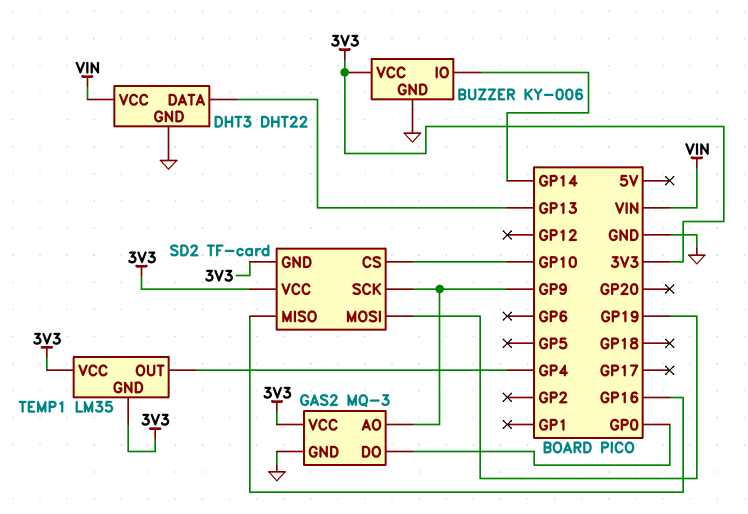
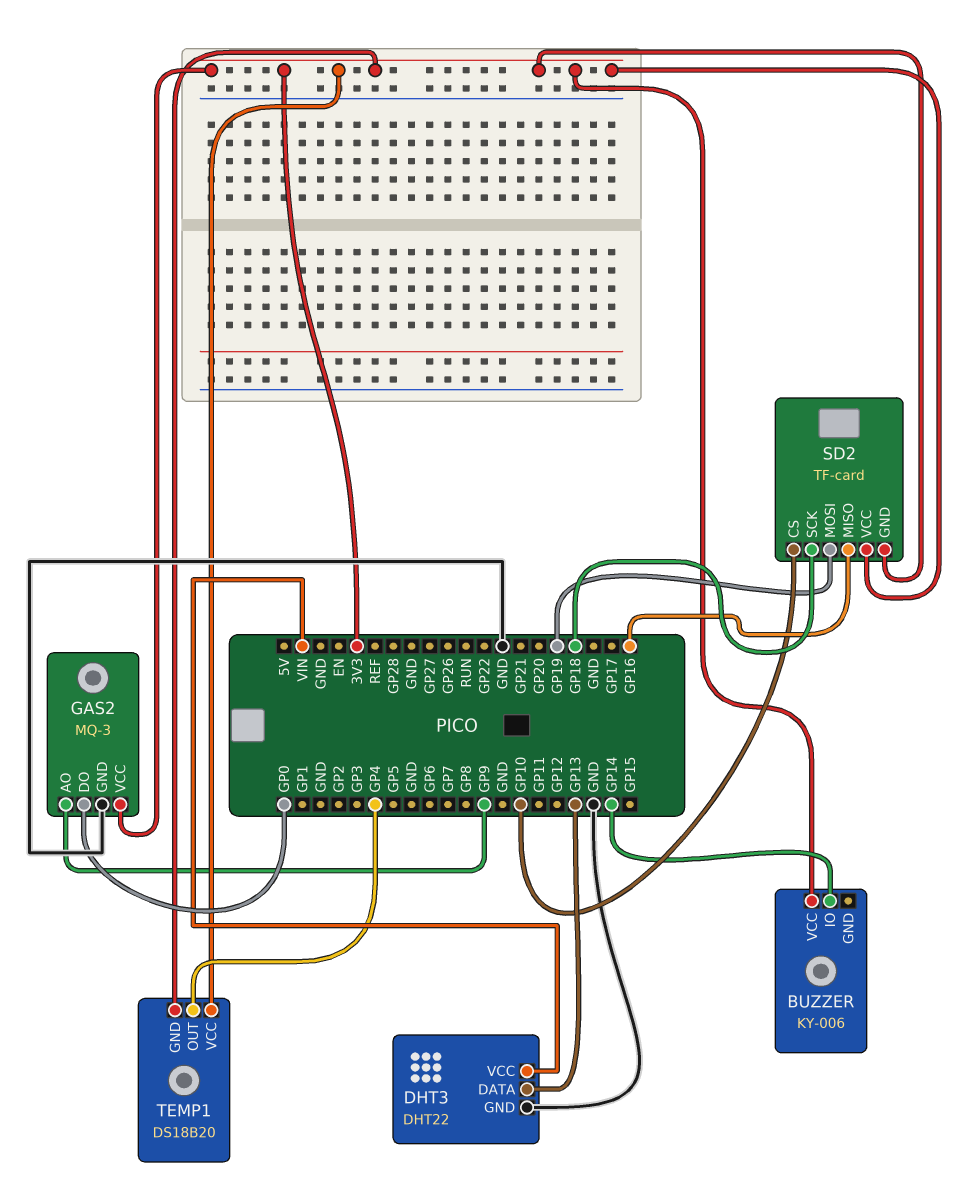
BUZZER pin GND: GND -> none
SD2 pin SCK: GP9 -> GP18
TEMP1: LM35 -> DS18B20

